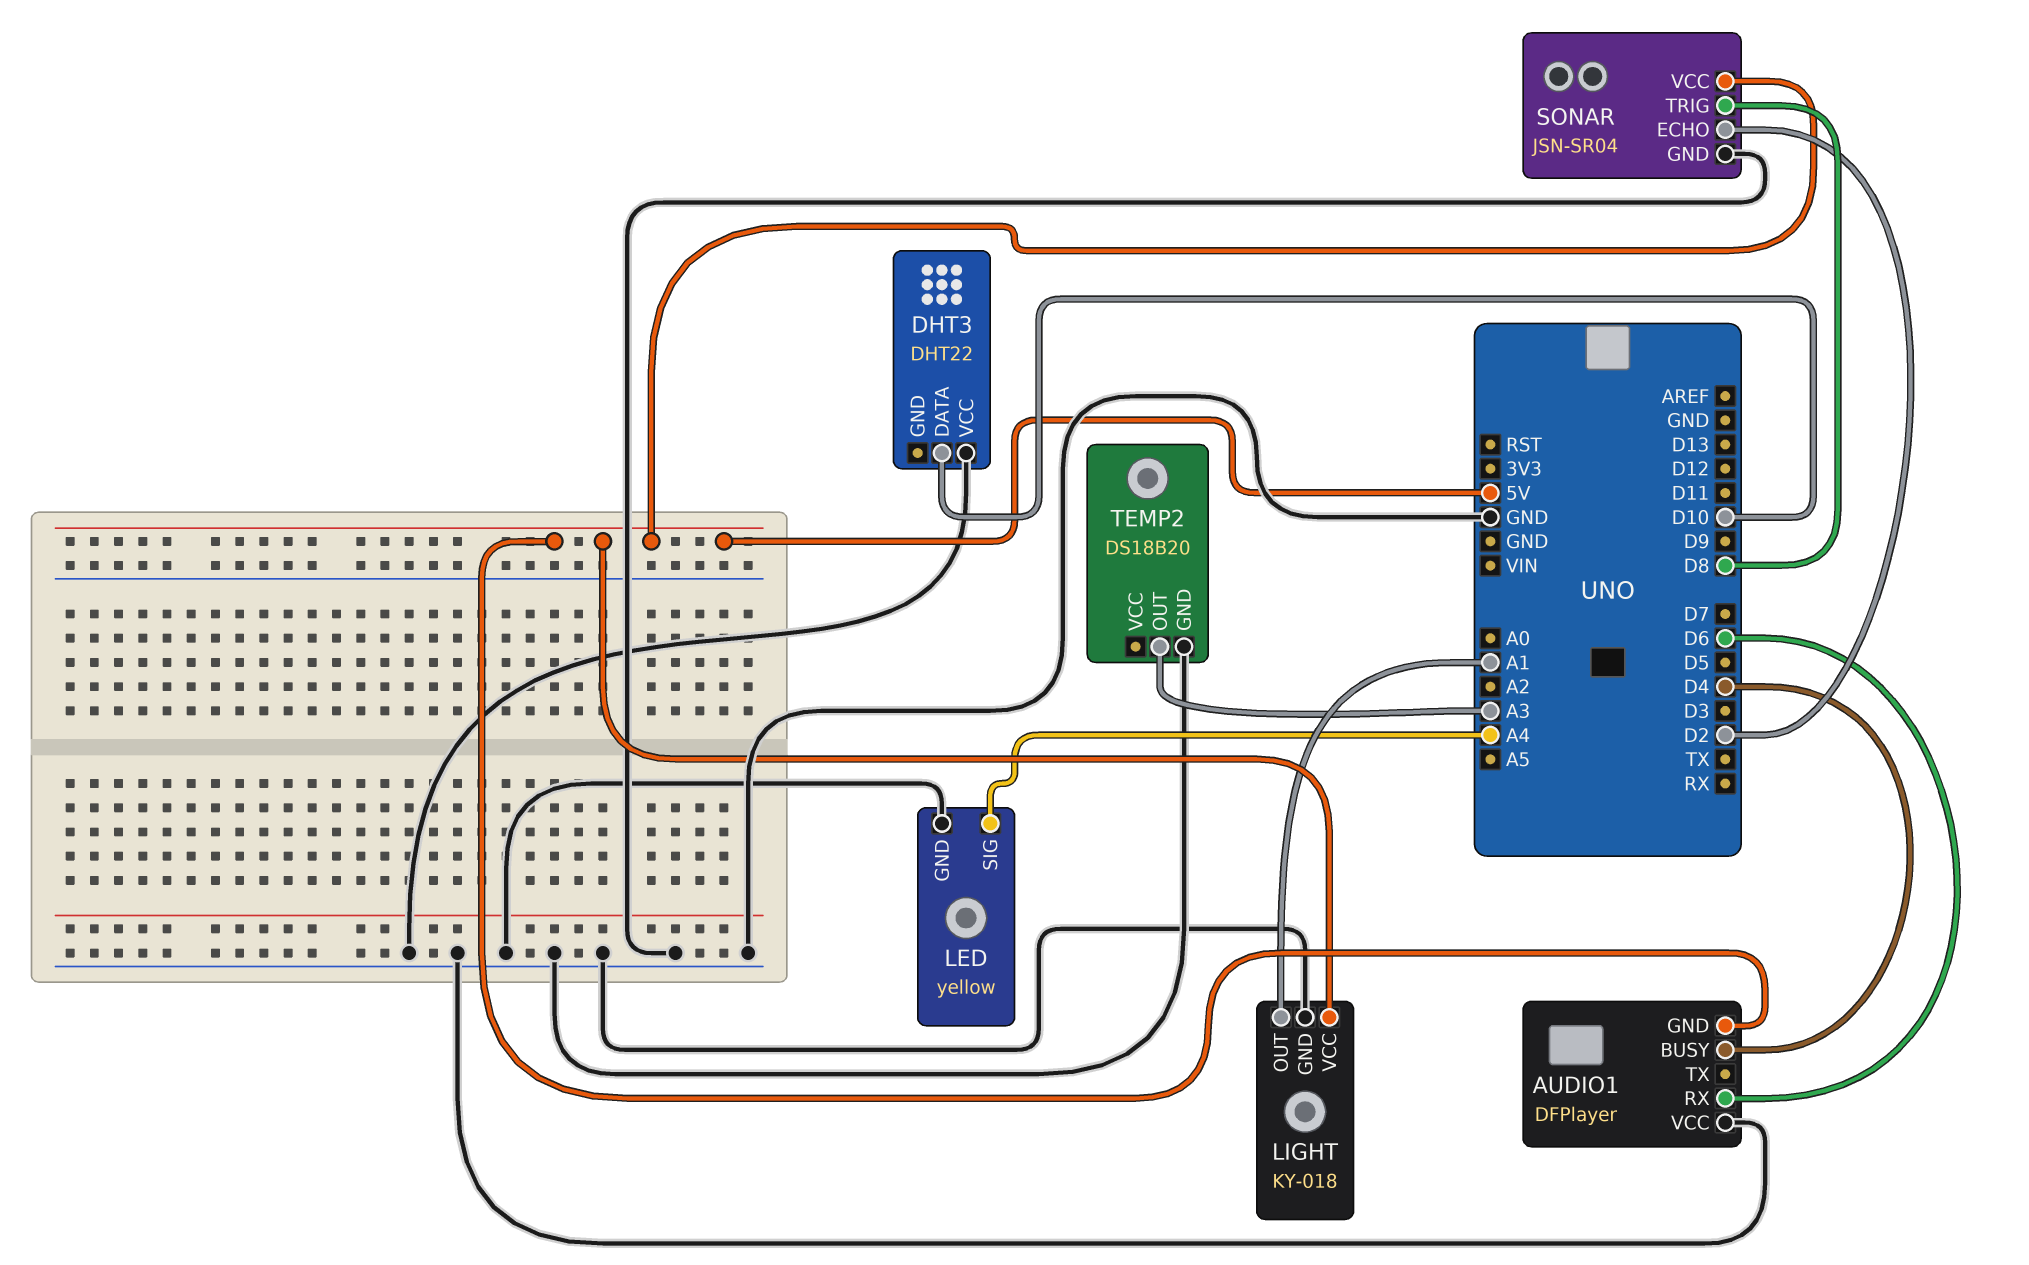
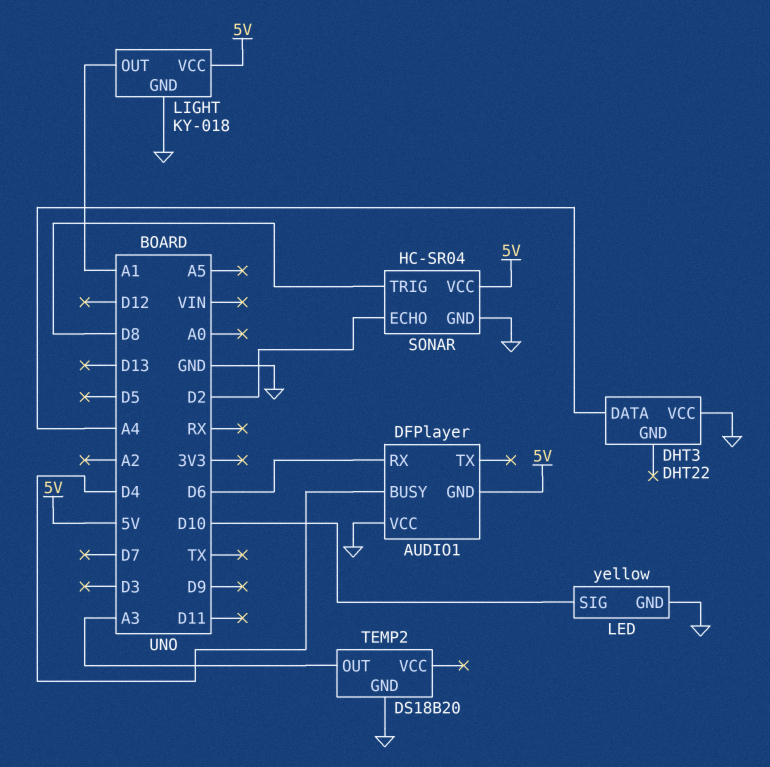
DHT3 pin DATA: D10 -> A4
LED pin SIG: A4 -> D10
SONAR: JSN-SR04 -> HC-SR04

